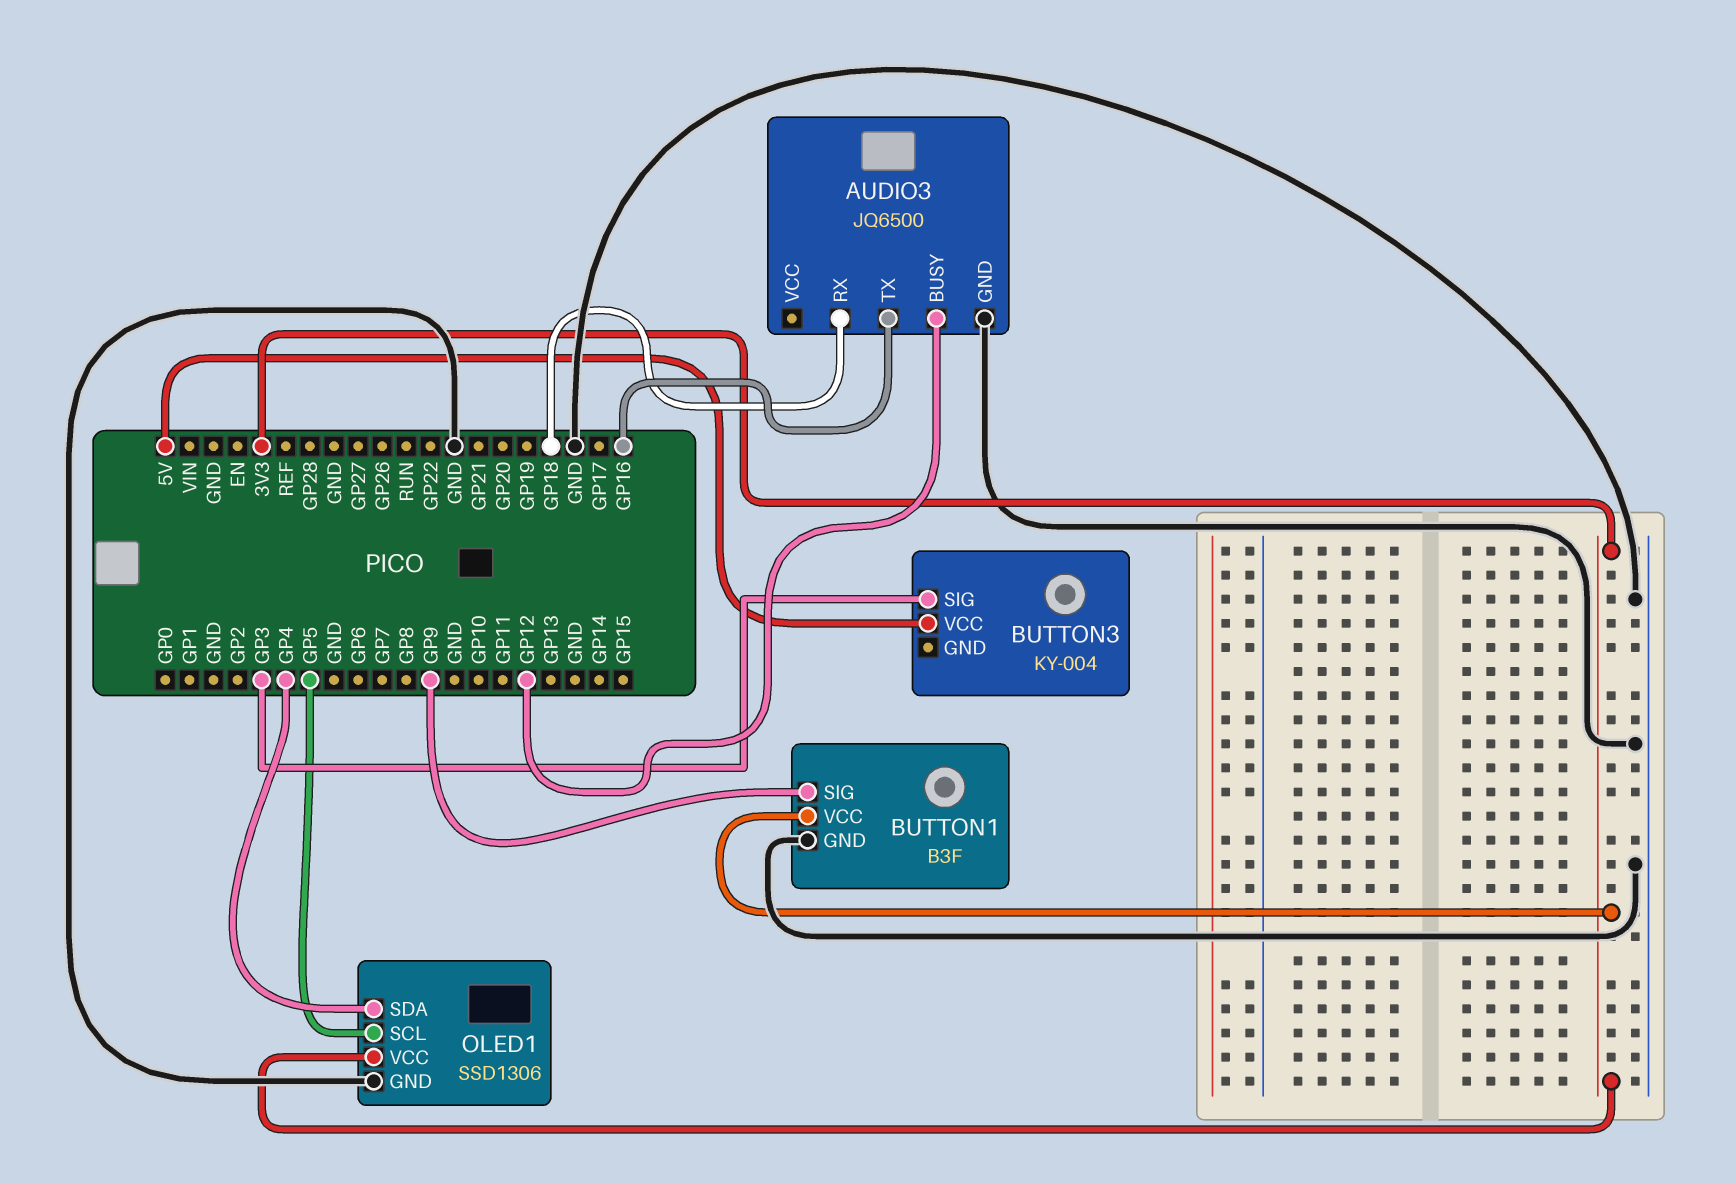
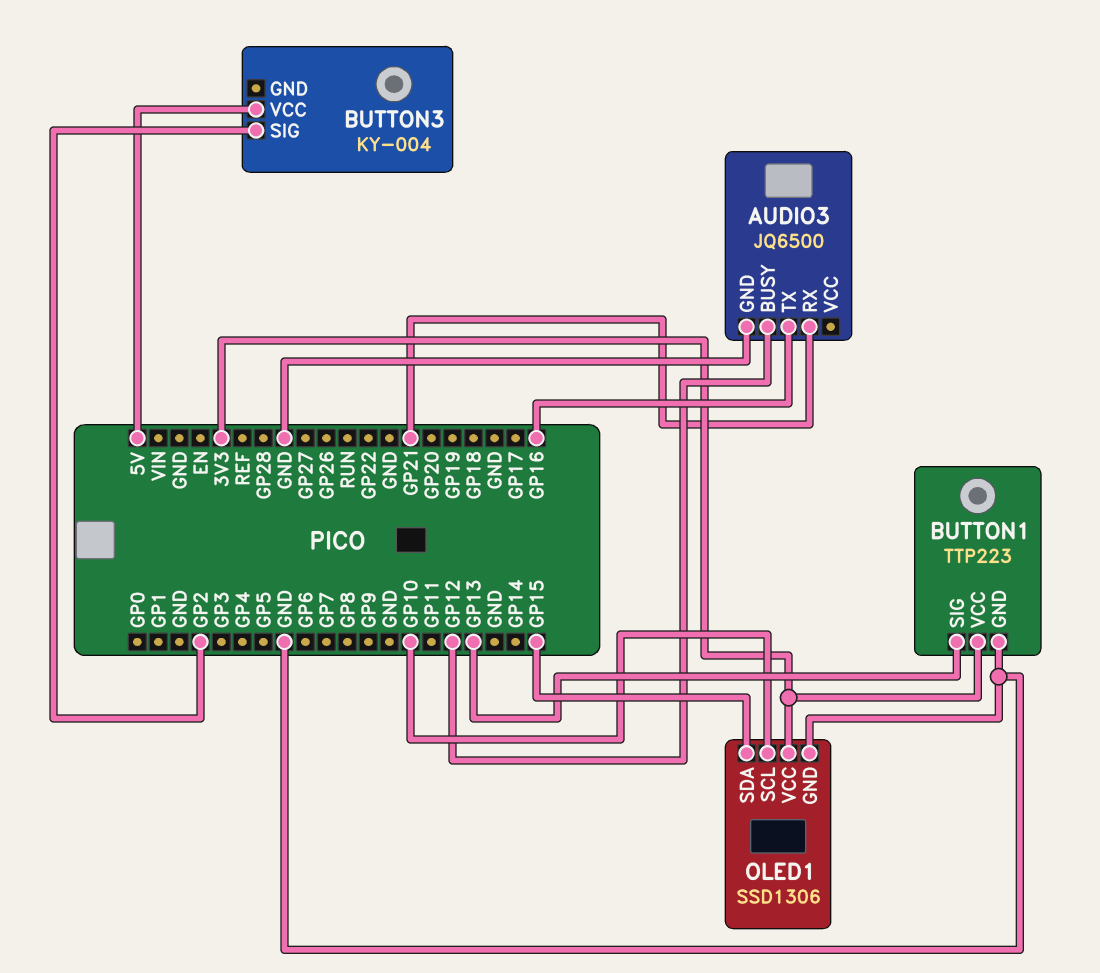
AUDIO3 pin RX: GP18 -> GP21
BUTTON1: B3F -> TTP223
BUTTON1 pin SIG: GP9 -> GP13
BUTTON3 pin SIG: GP3 -> GP2
OLED1 pin SCL: GP5 -> GP10
OLED1 pin SDA: GP4 -> GP15

